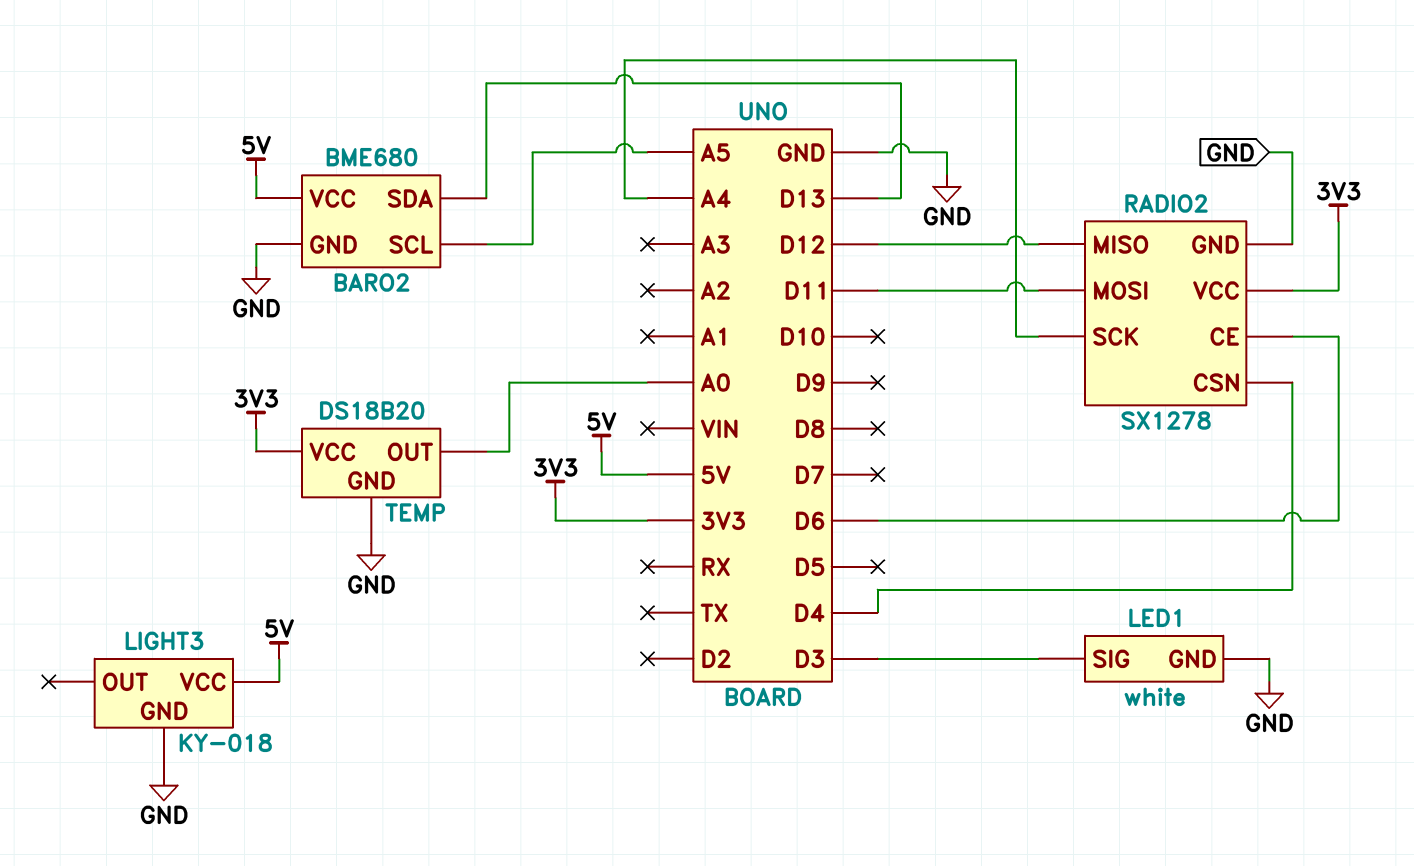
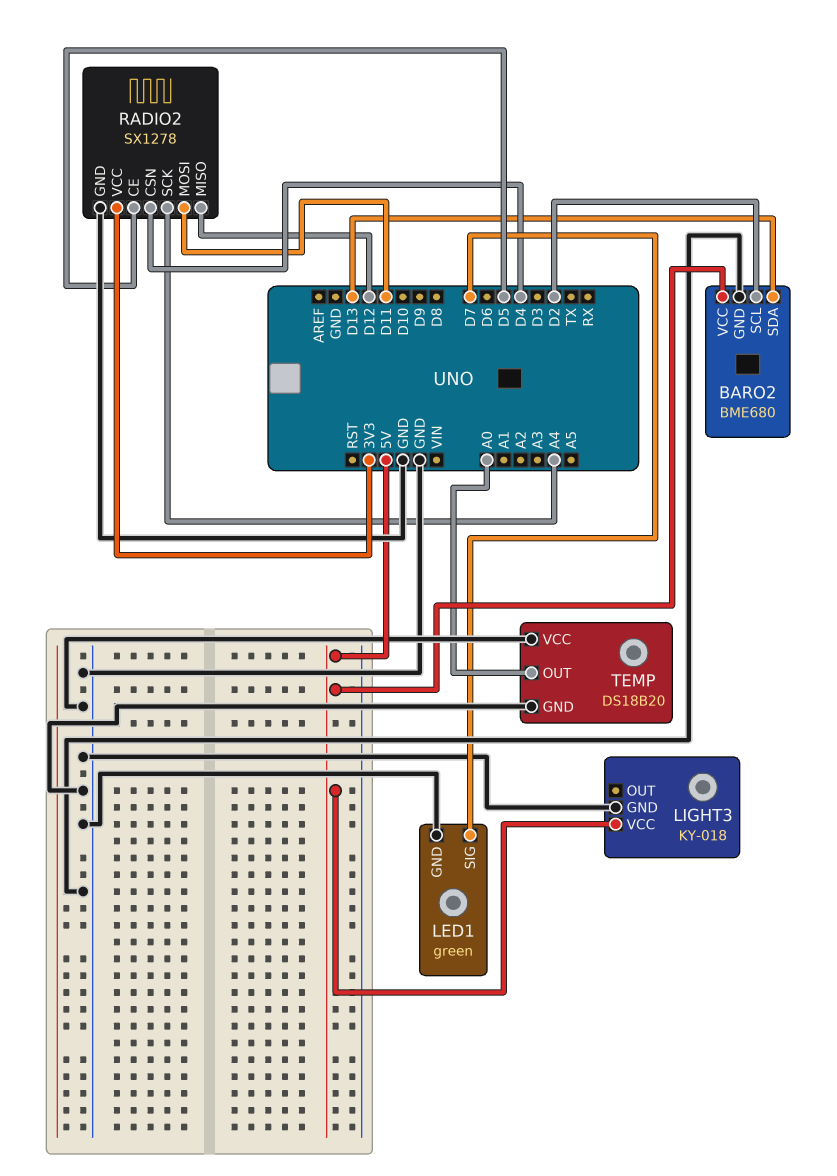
BARO2 pin SCL: A5 -> D2
LED1: white -> green
LED1 pin SIG: D3 -> D7
RADIO2 pin CE: D6 -> D5
TEMP pin VCC: 3V3 -> GND

